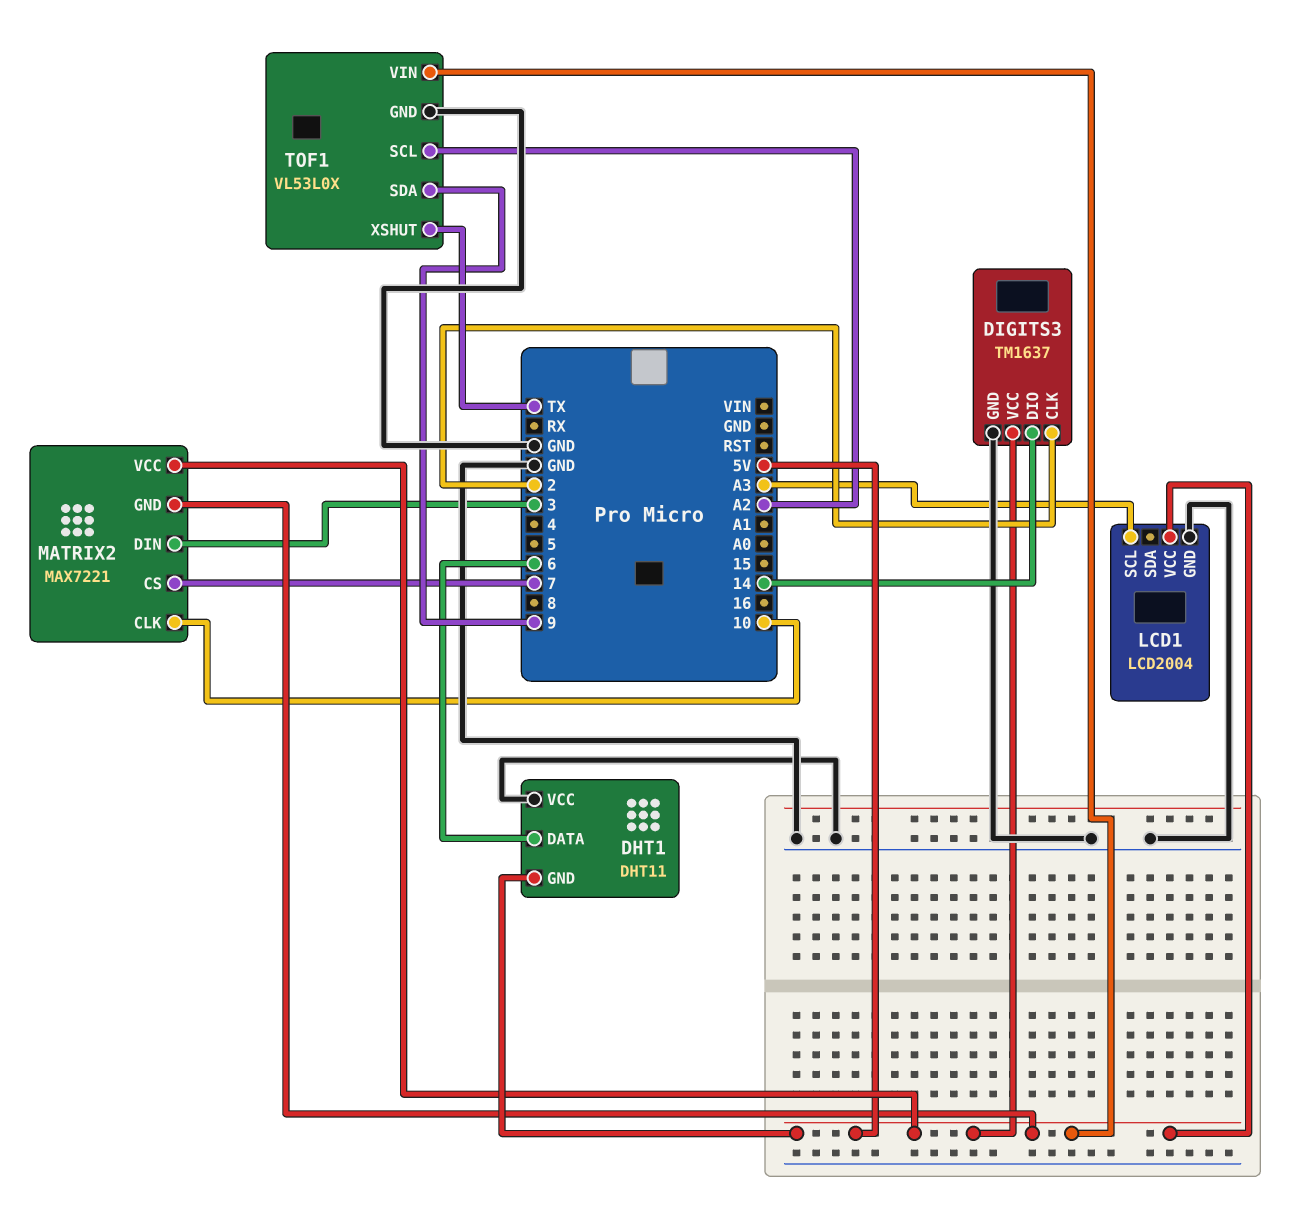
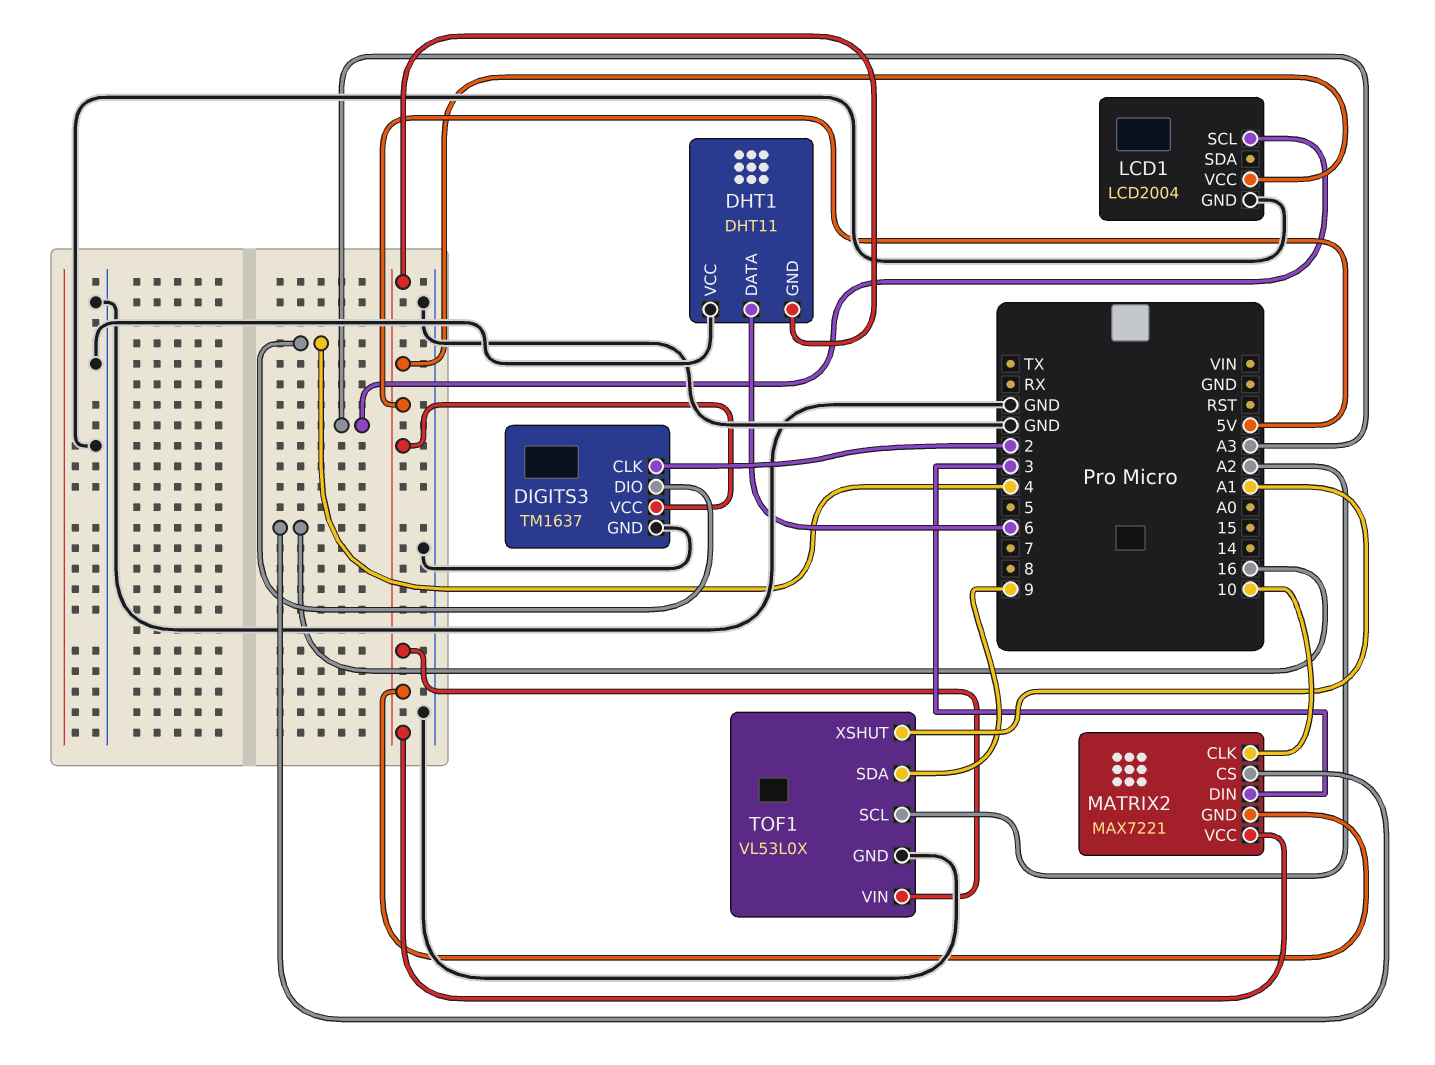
DIGITS3 pin DIO: 14 -> 4
MATRIX2 pin CS: 7 -> 16
TOF1 pin XSHUT: TX -> A1

